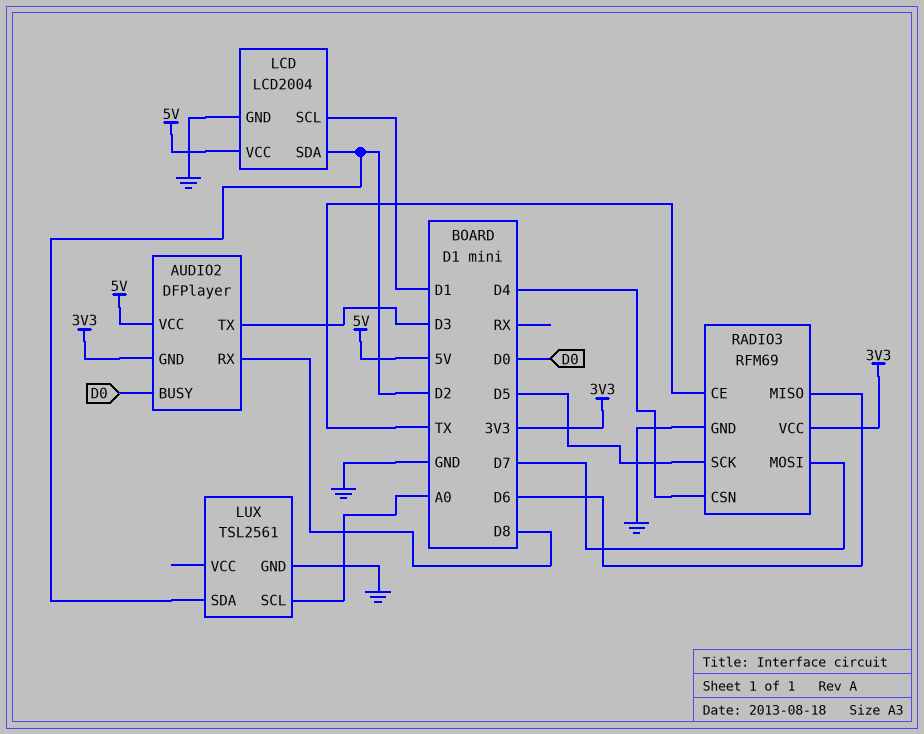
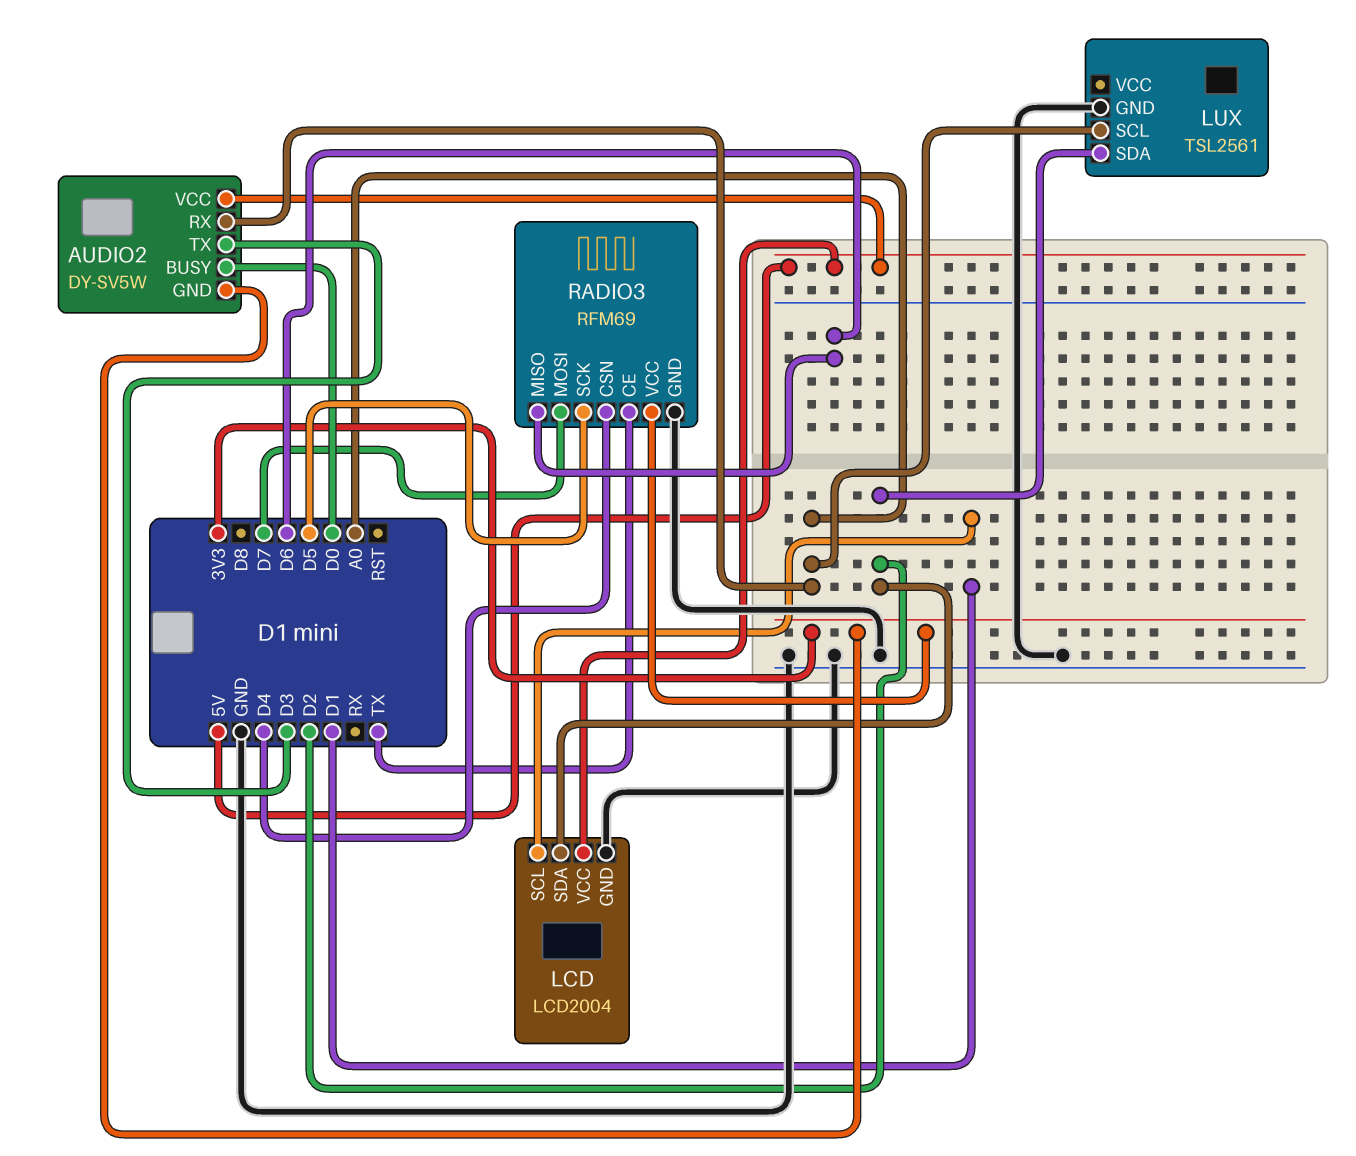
AUDIO2: DFPlayer -> DY-SV5W
AUDIO2 pin RX: D8 -> A0

